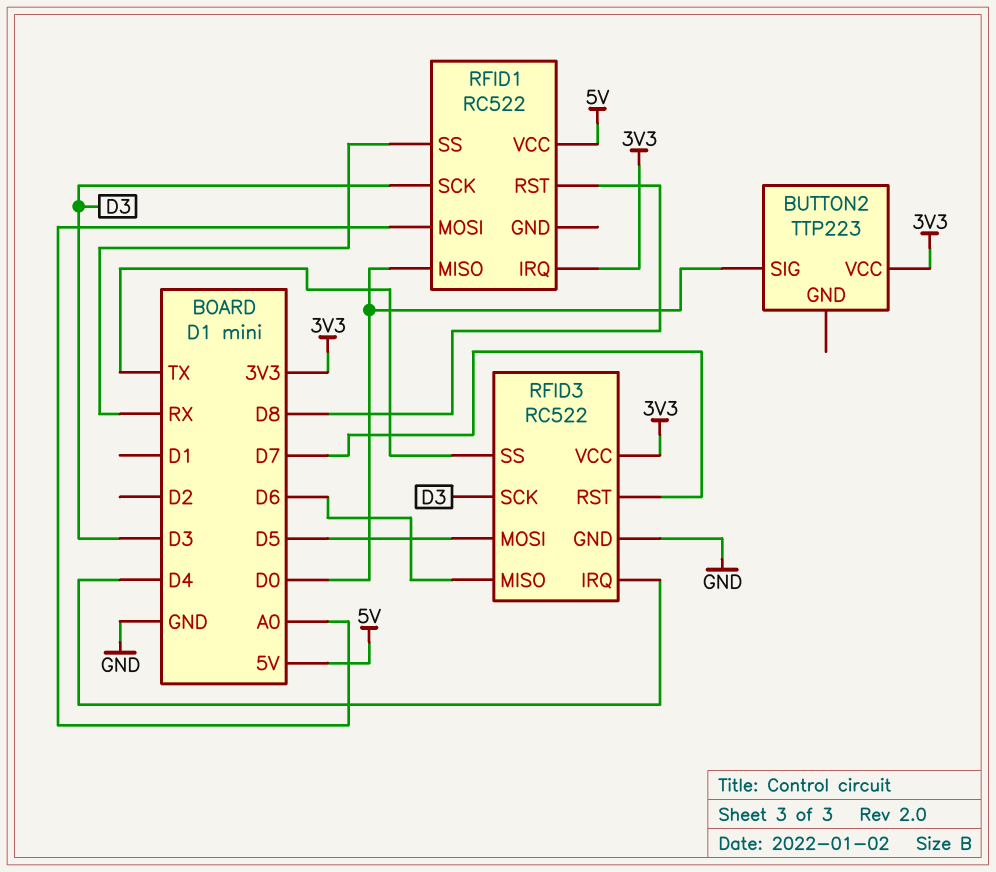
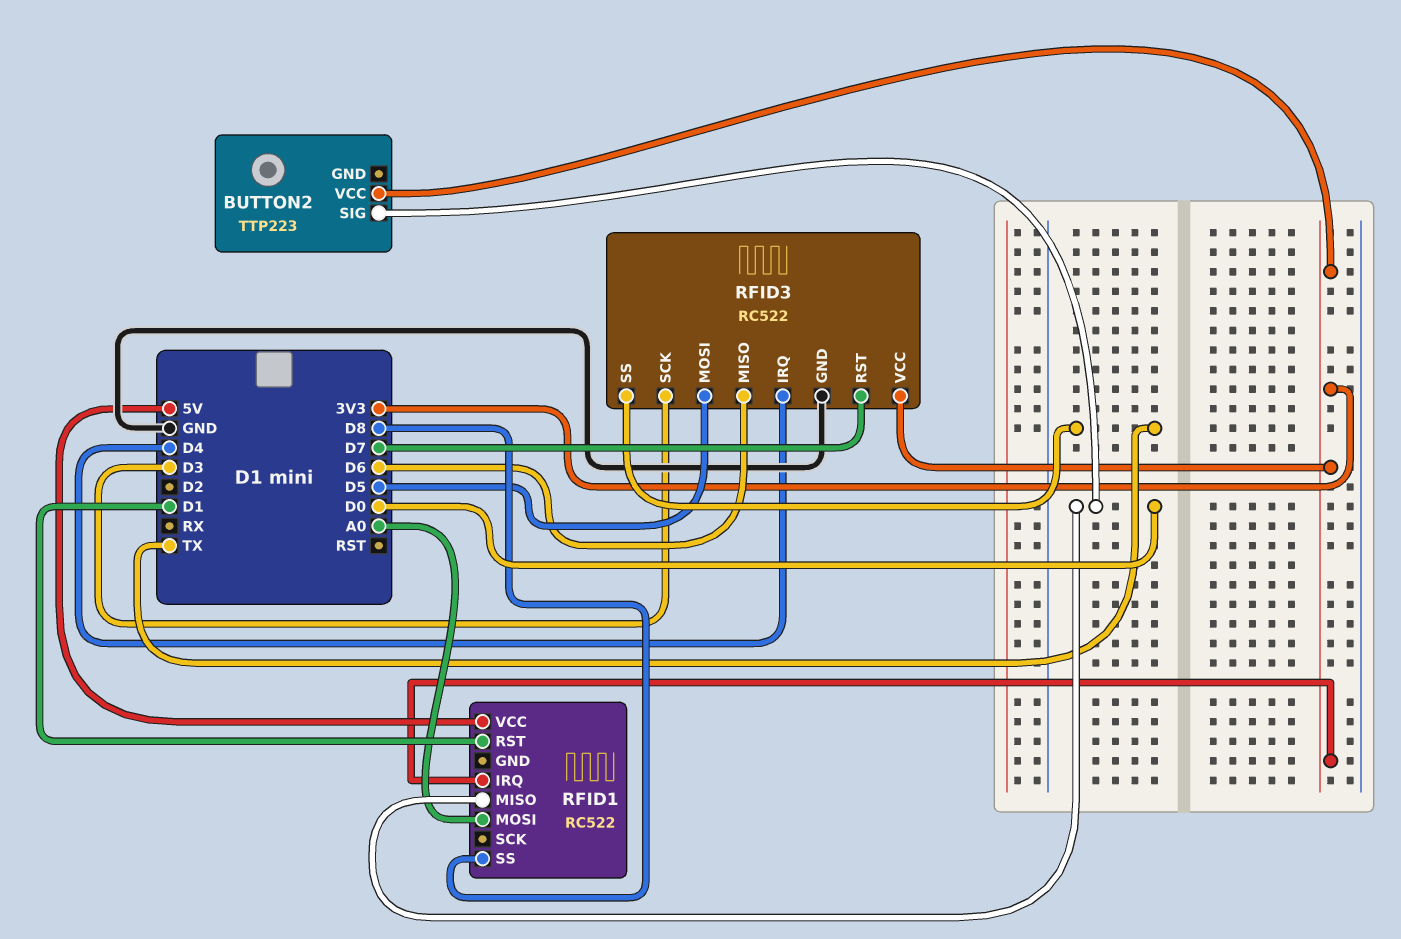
RFID1 pin RST: D8 -> D1
RFID1 pin SCK: D3 -> none
RFID1 pin SS: RX -> D8

